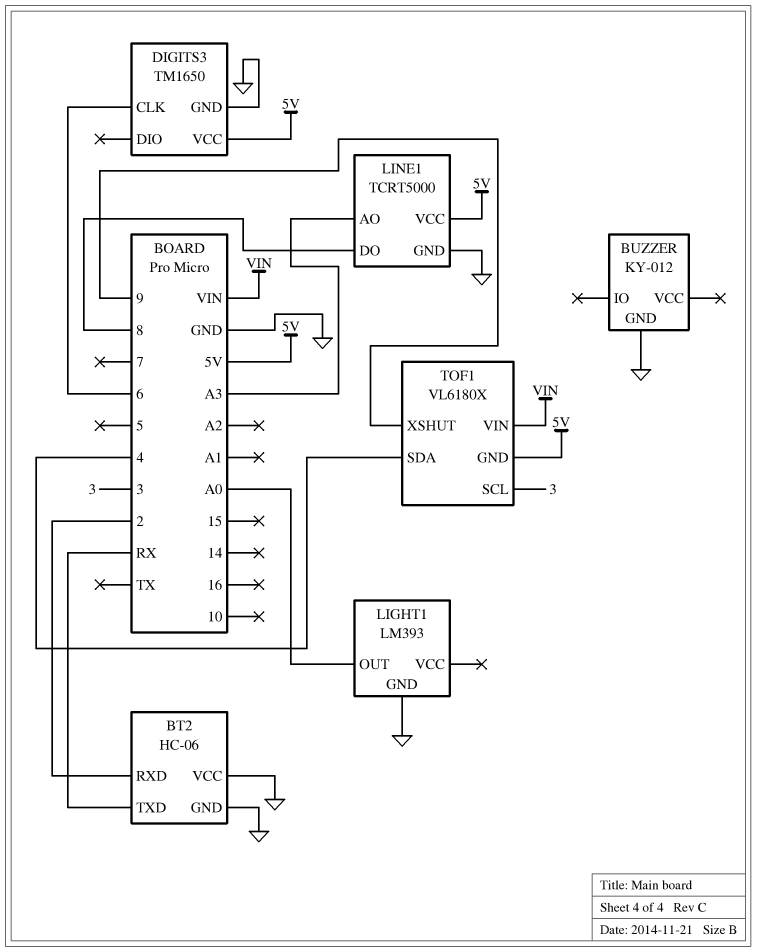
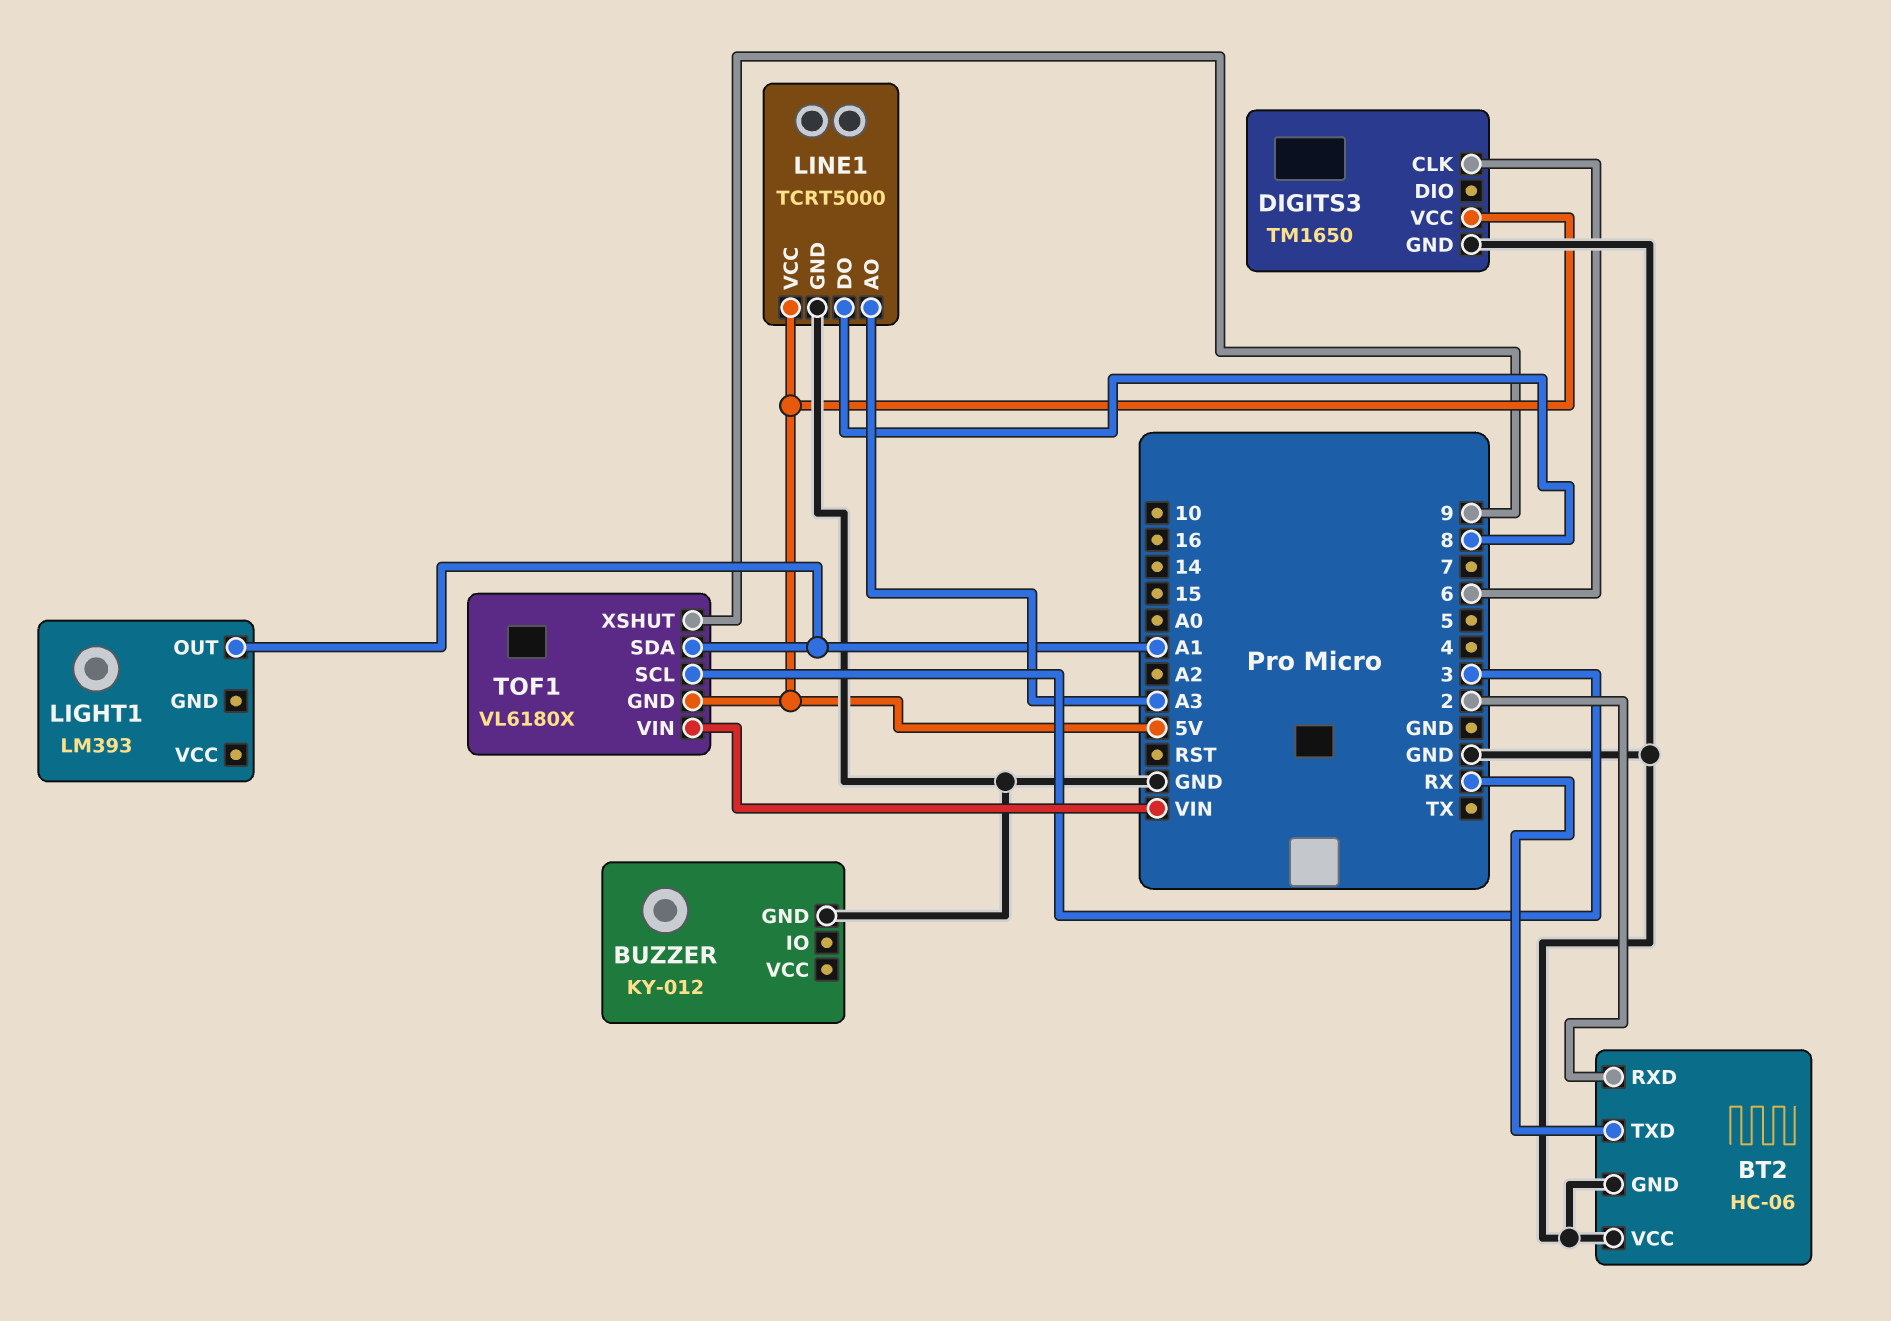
LIGHT1 pin GND: GND -> none
LIGHT1 pin OUT: A0 -> A1
TOF1 pin SDA: 4 -> A1

